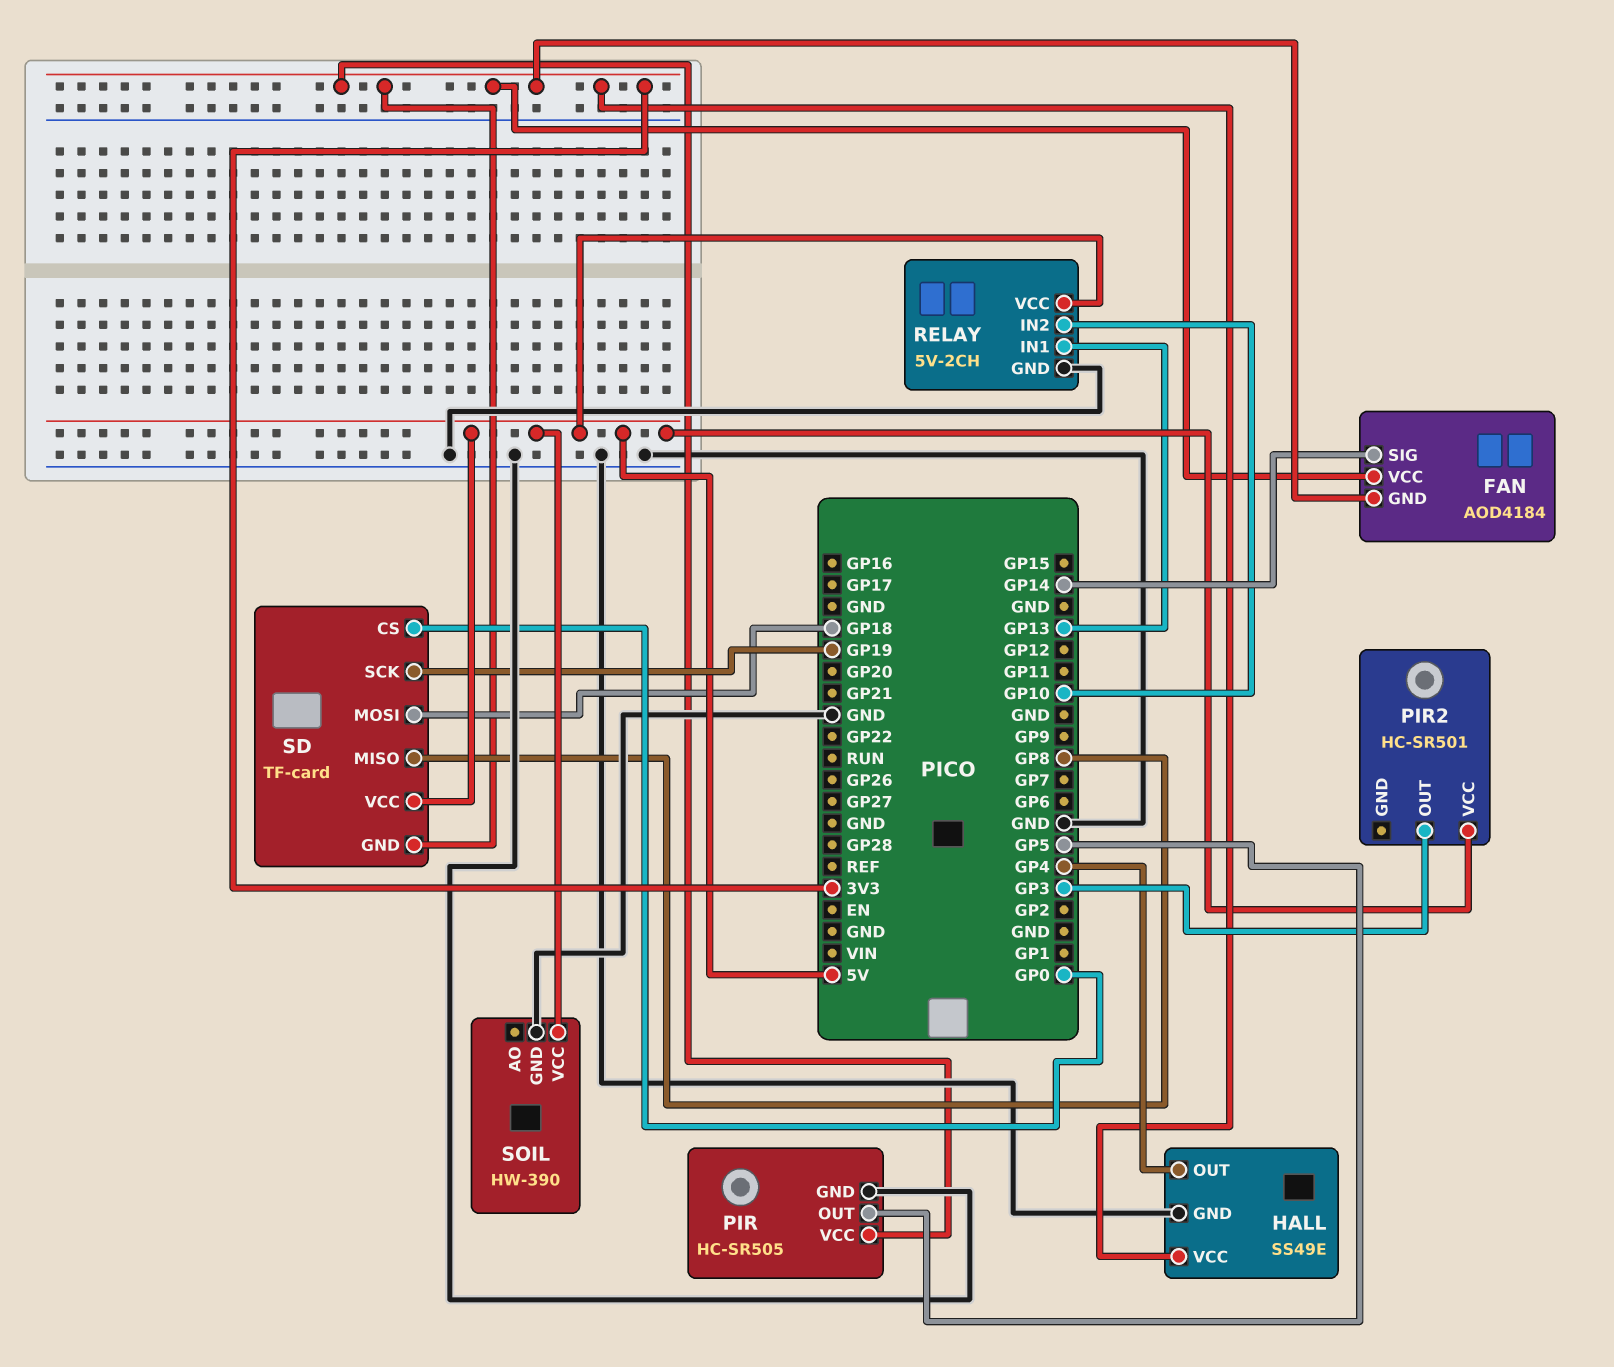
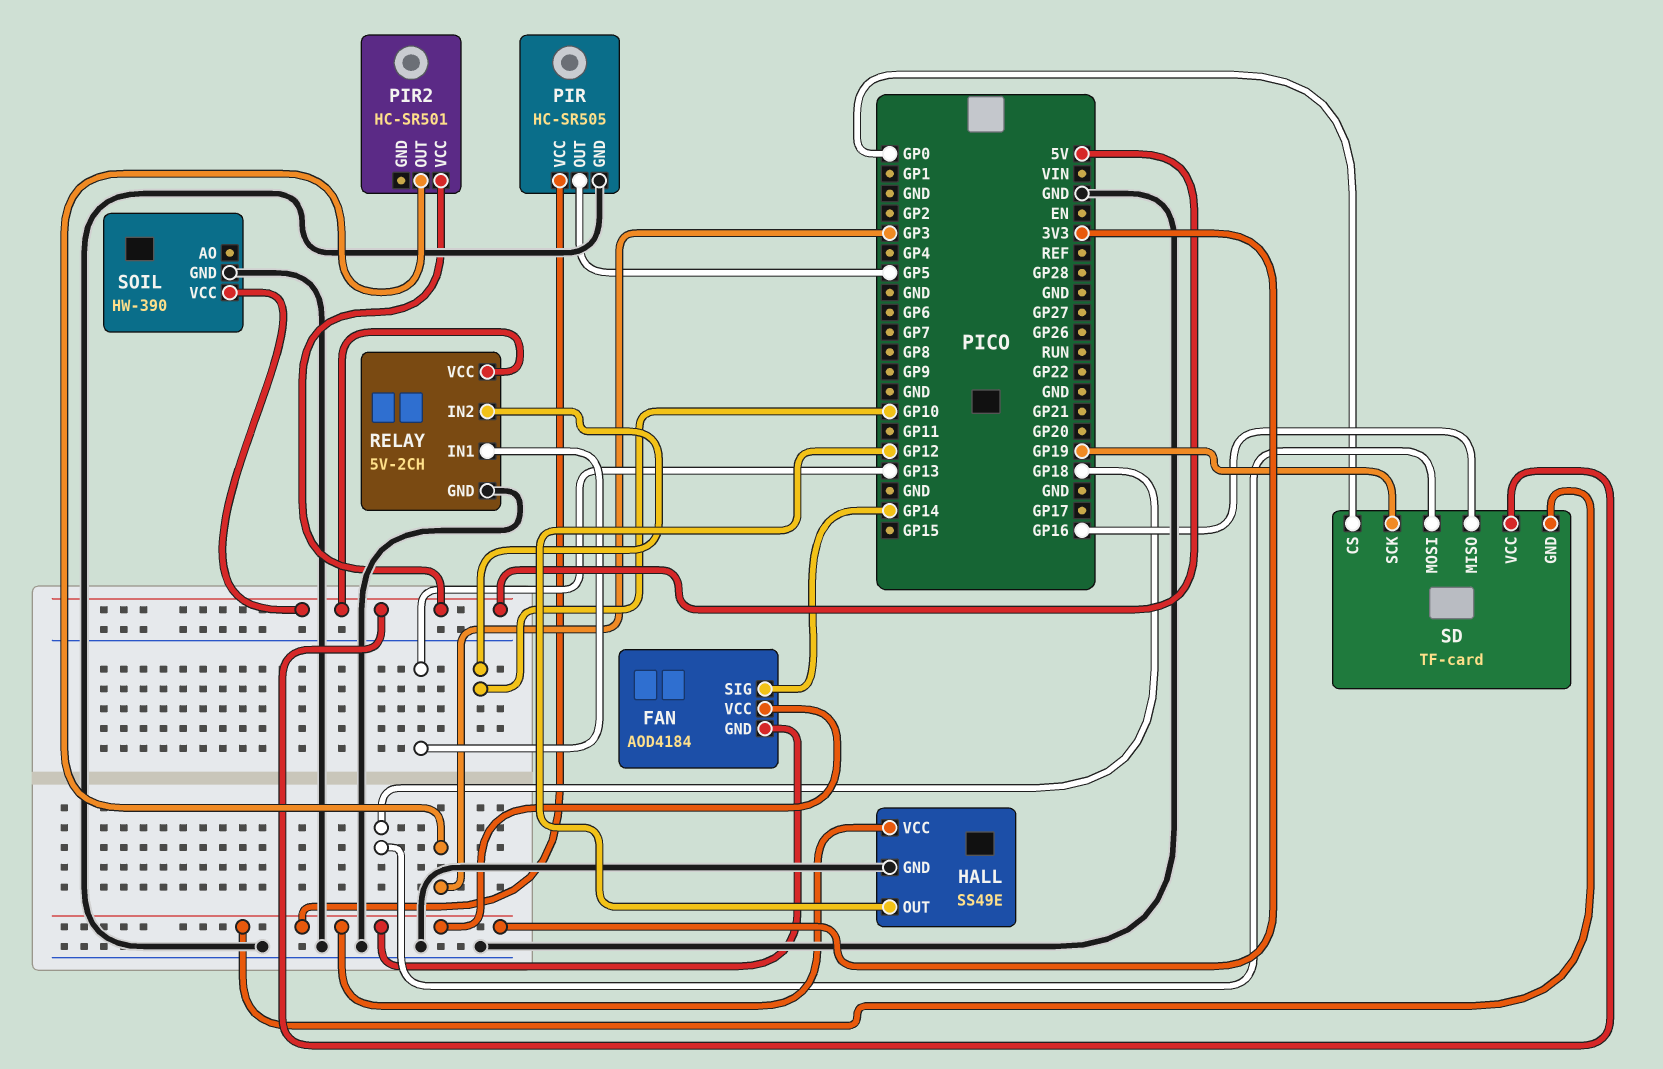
HALL pin OUT: GP4 -> GP12
SD pin MISO: GP8 -> GP16

